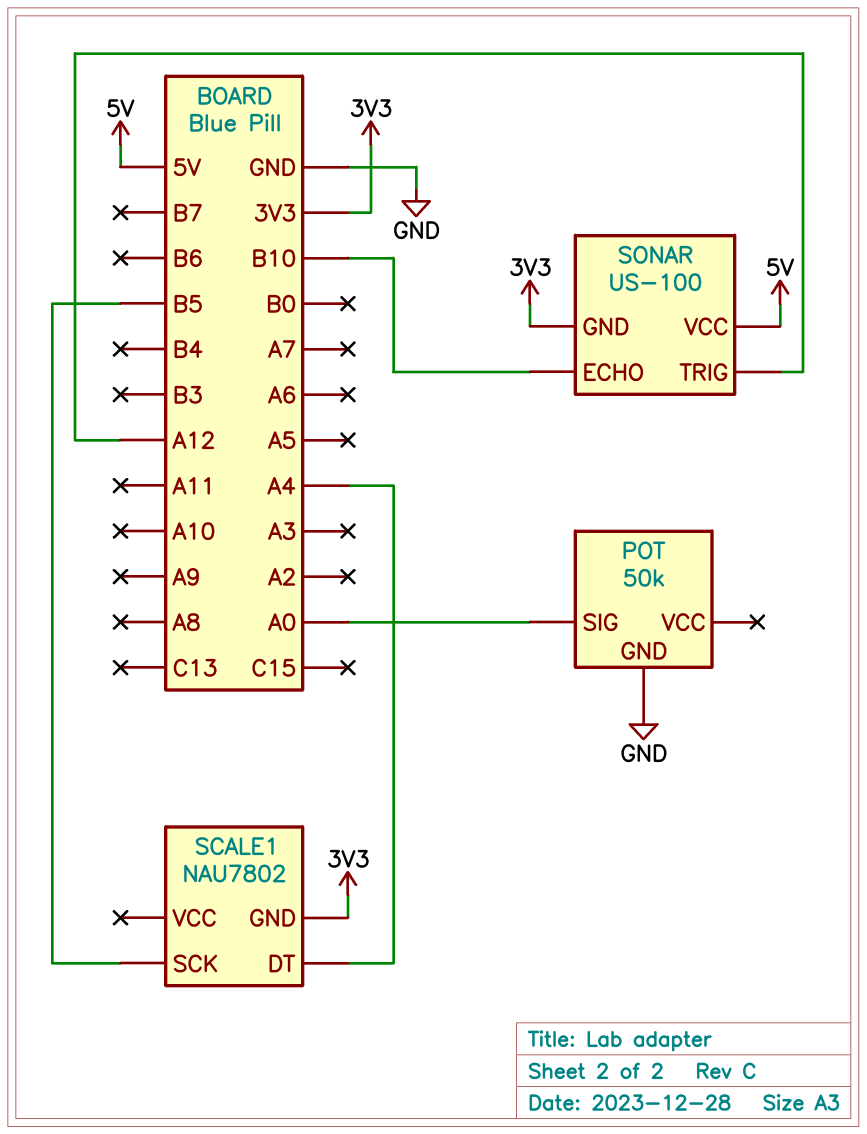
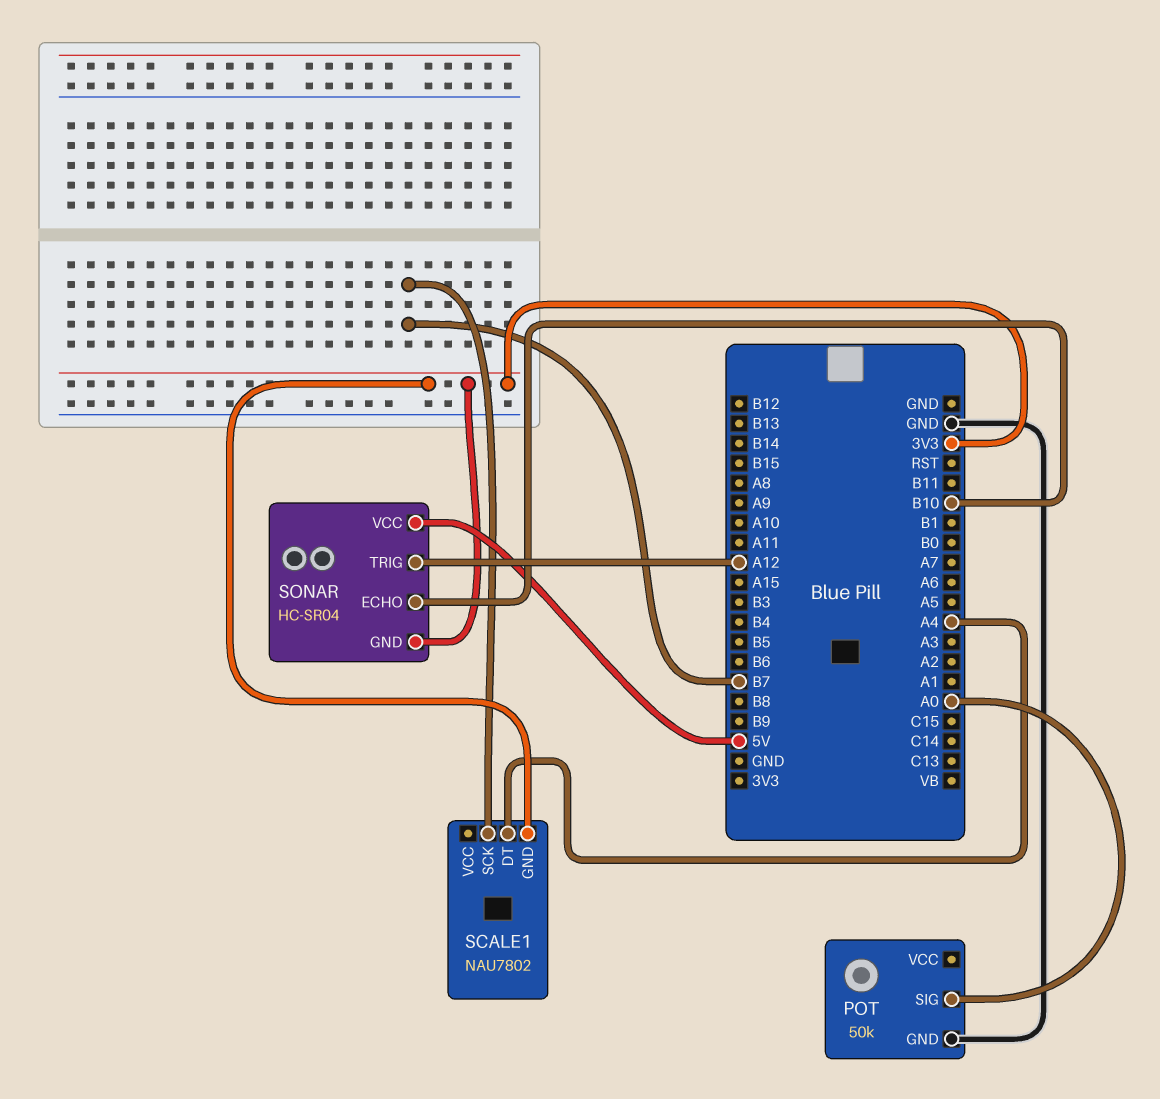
SCALE1 pin SCK: B5 -> B7
SONAR: US-100 -> HC-SR04

